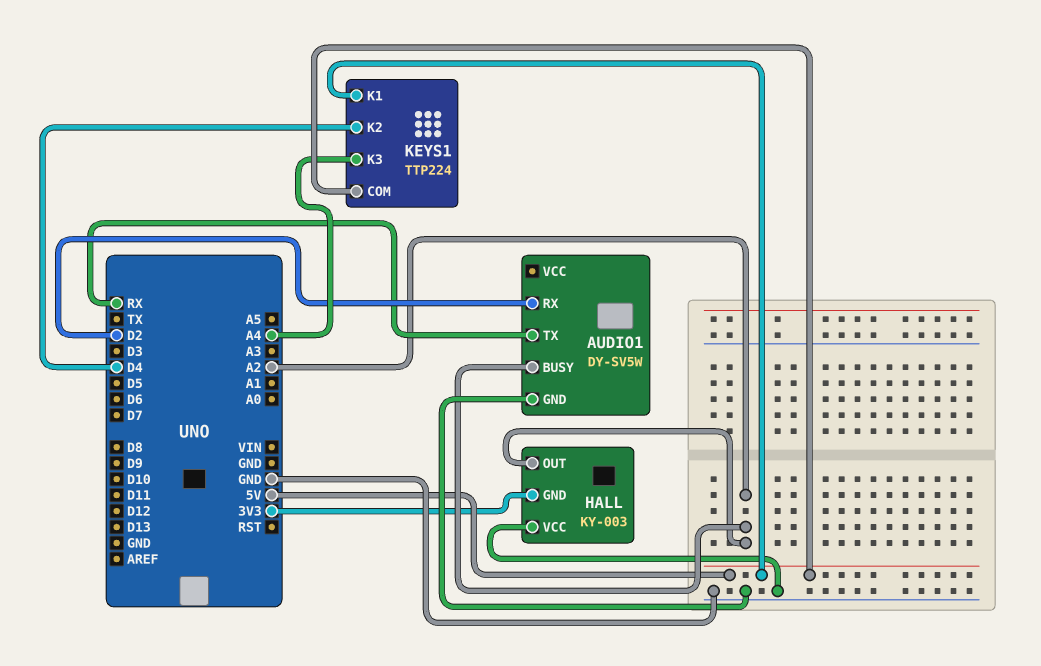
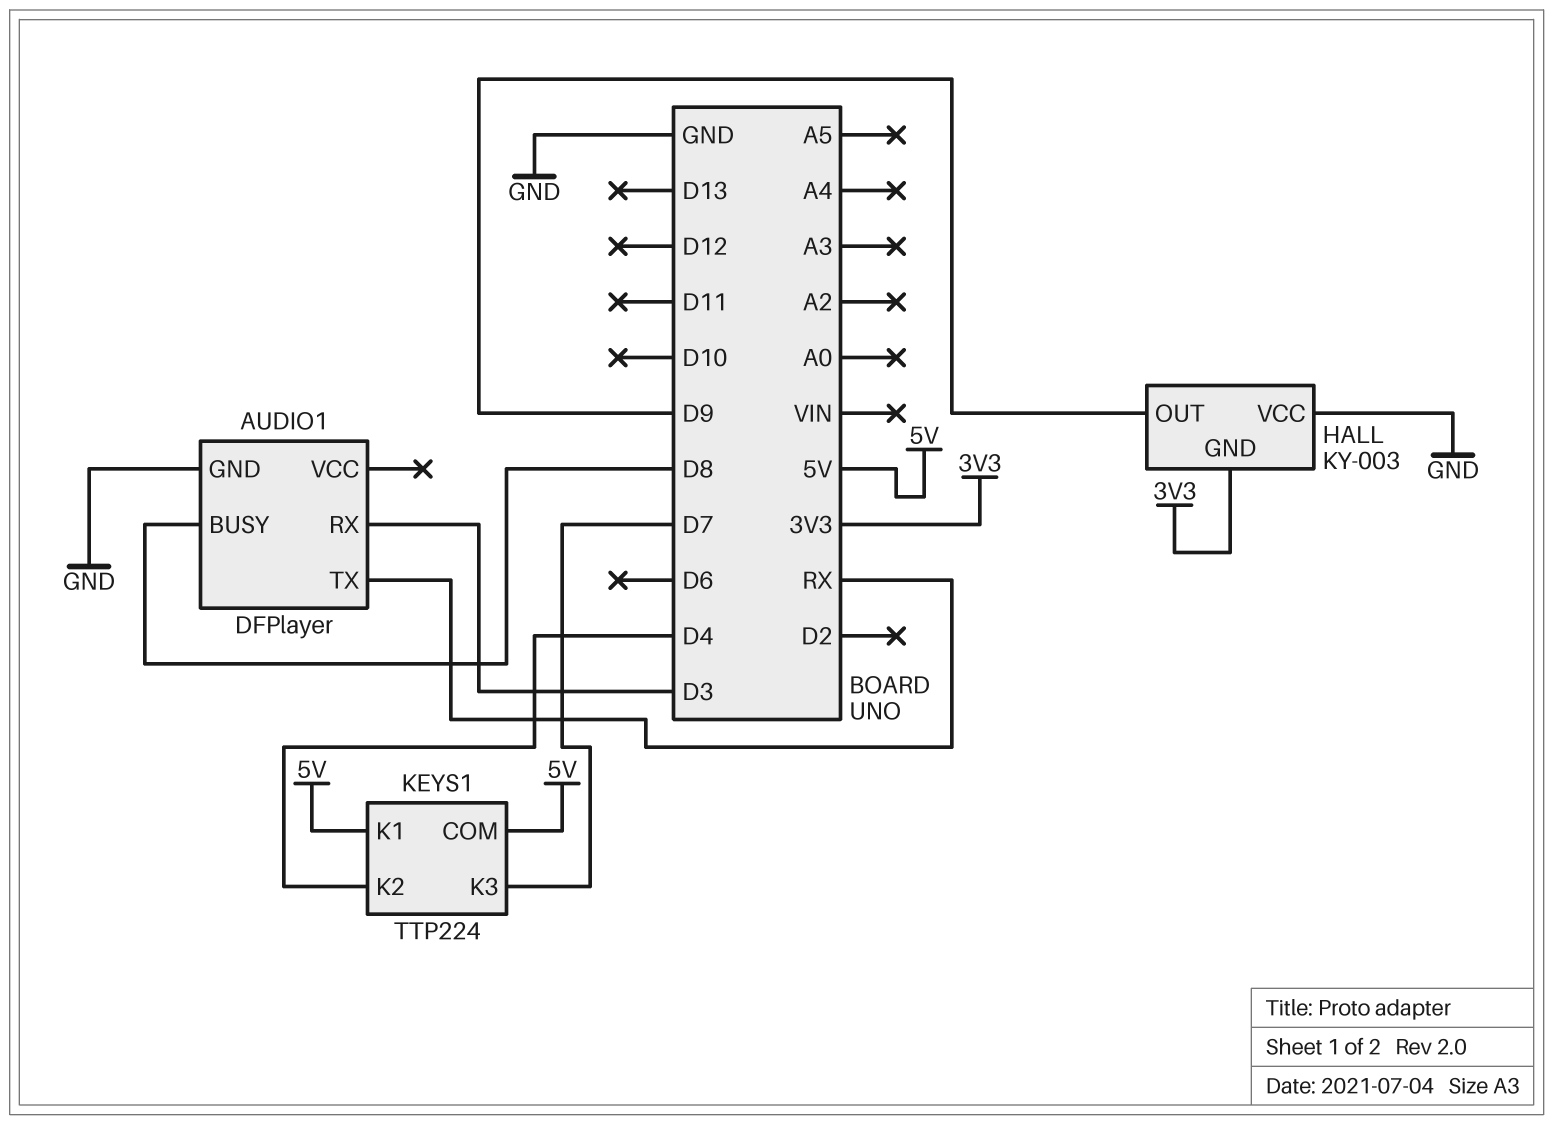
AUDIO1: DY-SV5W -> DFPlayer
AUDIO1 pin BUSY: A2 -> D8
AUDIO1 pin RX: D2 -> D3
HALL pin OUT: A2 -> D9
KEYS1 pin K3: A4 -> D7

